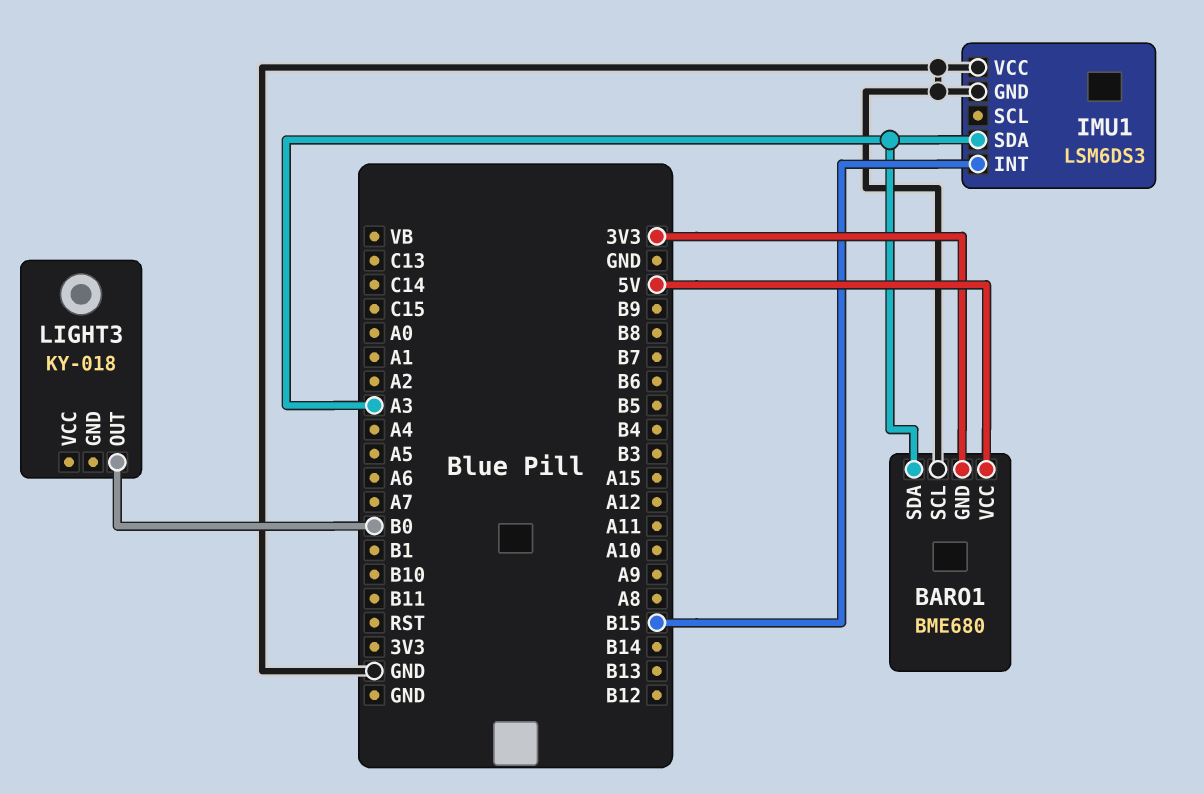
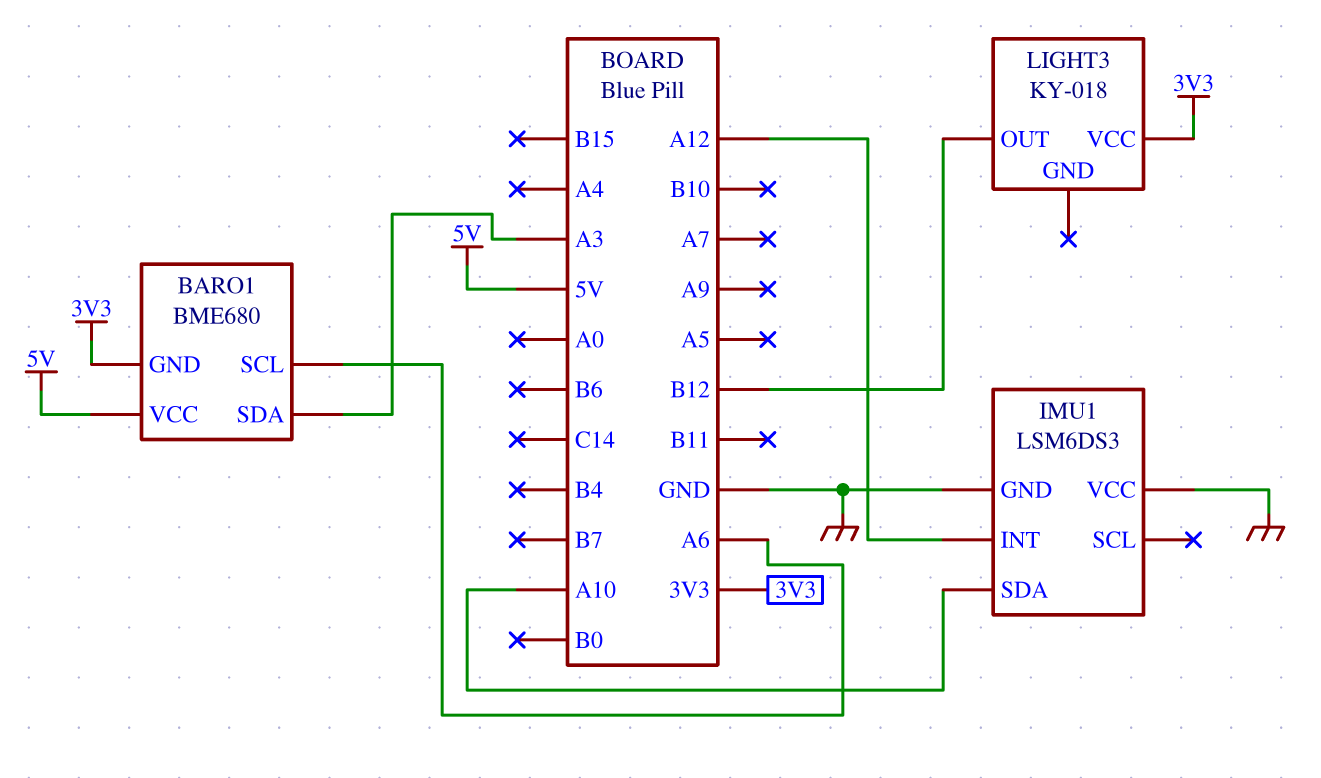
BARO1 pin SCL: GND -> A6
IMU1 pin INT: B15 -> A12
IMU1 pin SDA: A3 -> A10
LIGHT3 pin OUT: B0 -> B12
LIGHT3 pin VCC: none -> 3V3

